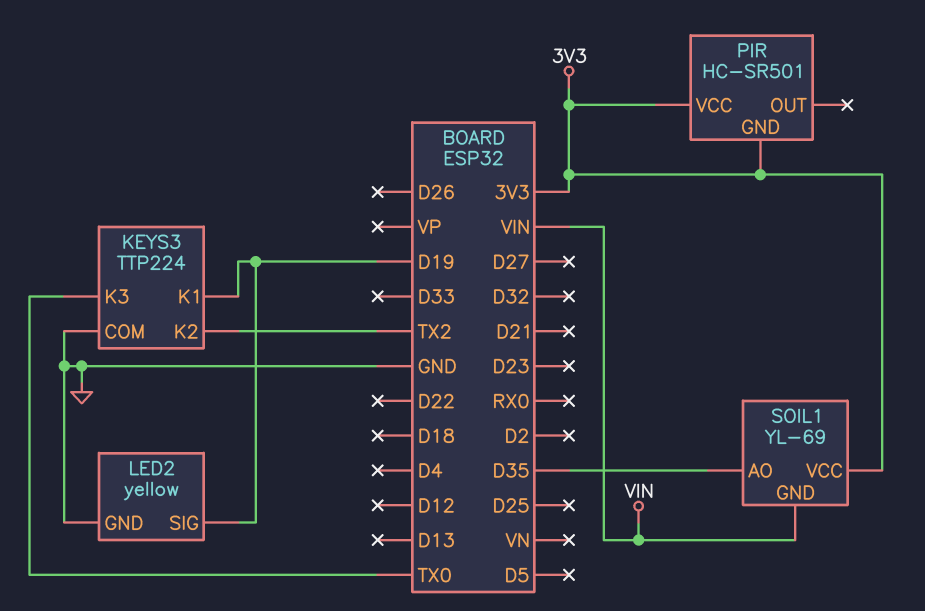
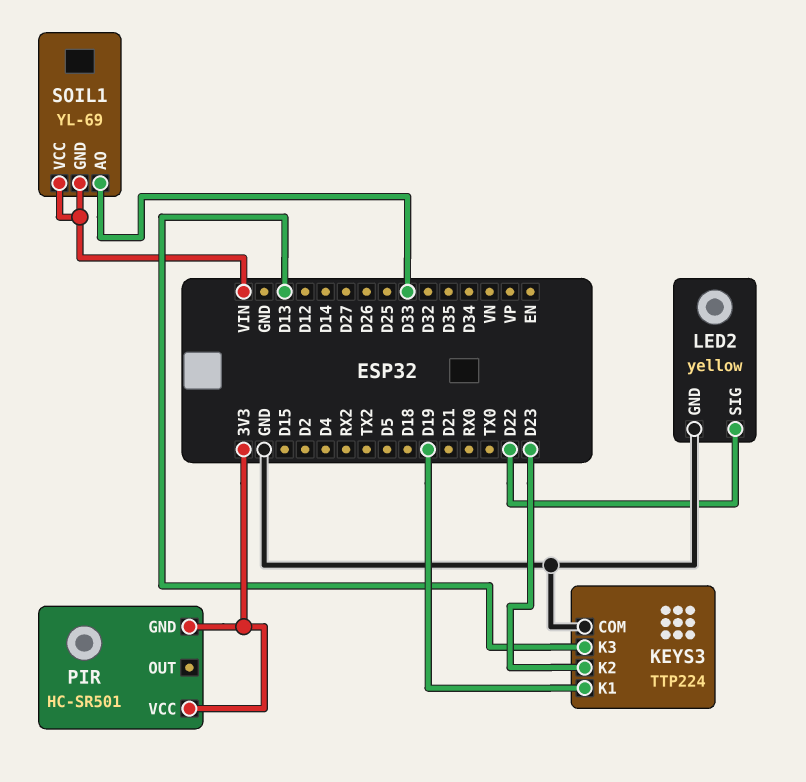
KEYS3 pin K2: TX2 -> D23
KEYS3 pin K3: TX0 -> D13
LED2 pin SIG: D19 -> D22
SOIL1 pin AO: D35 -> D33
SOIL1 pin VCC: 3V3 -> VIN

